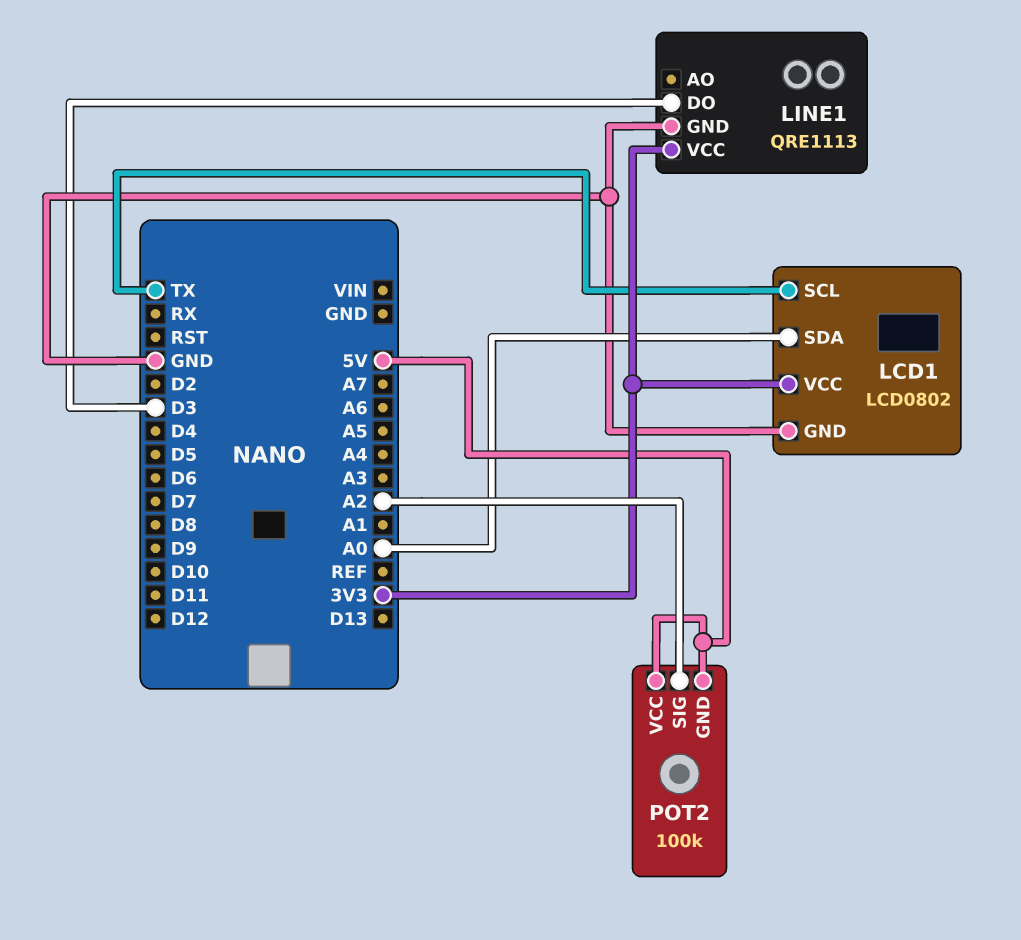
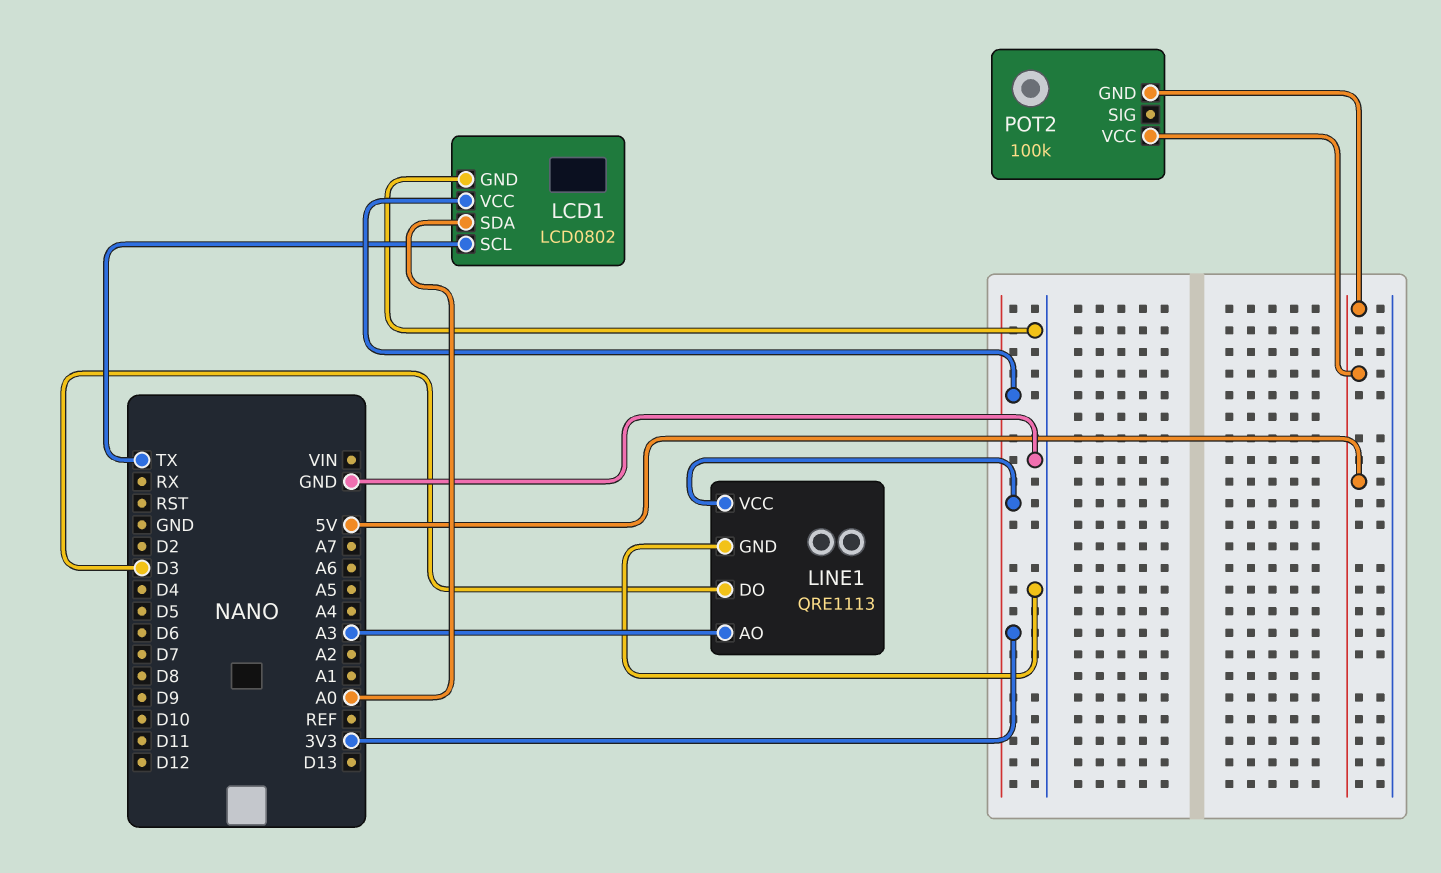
LINE1 pin AO: none -> A3
POT2 pin SIG: A2 -> none

